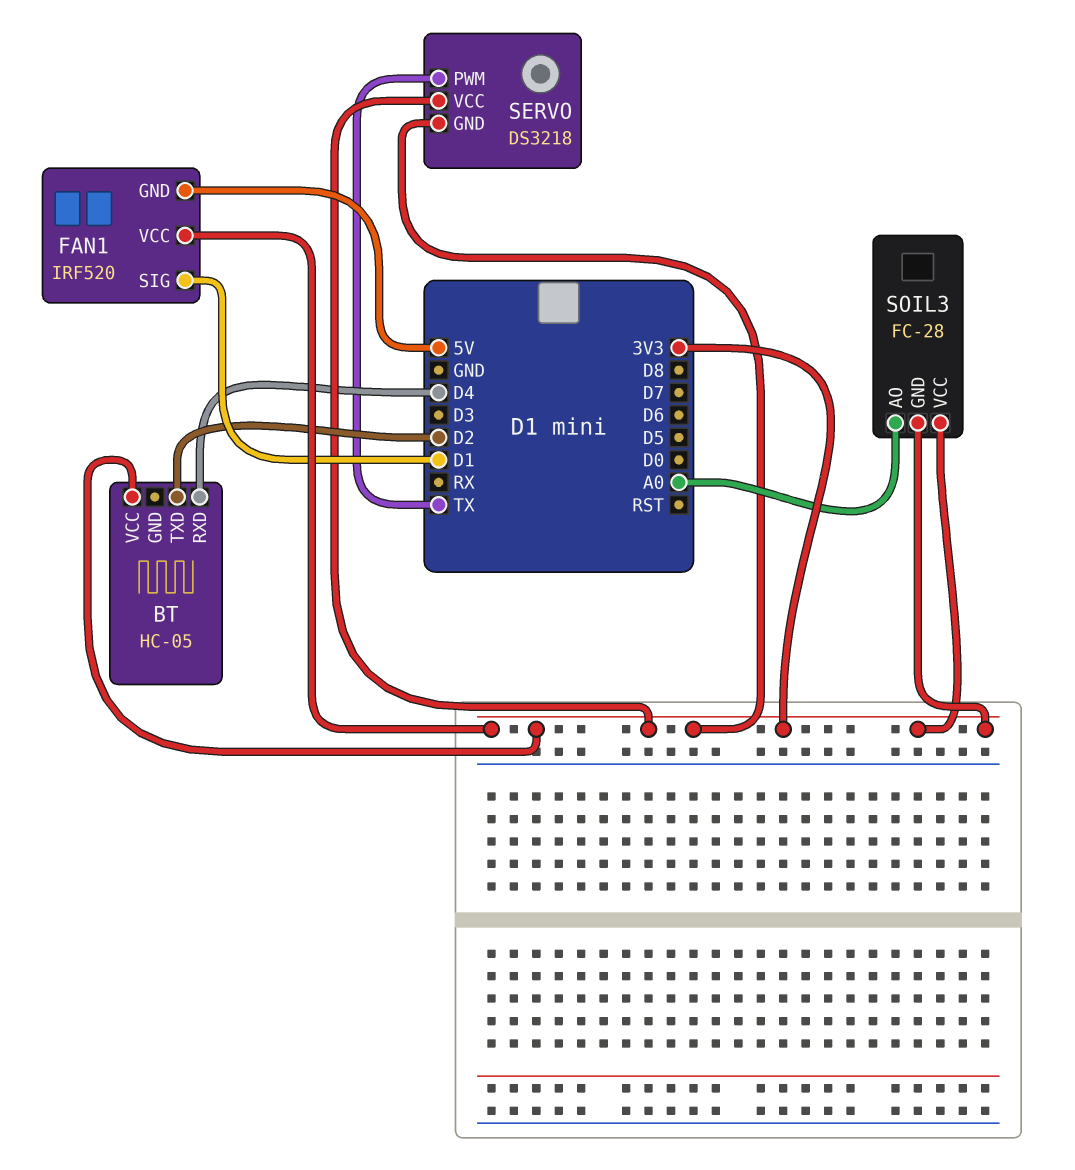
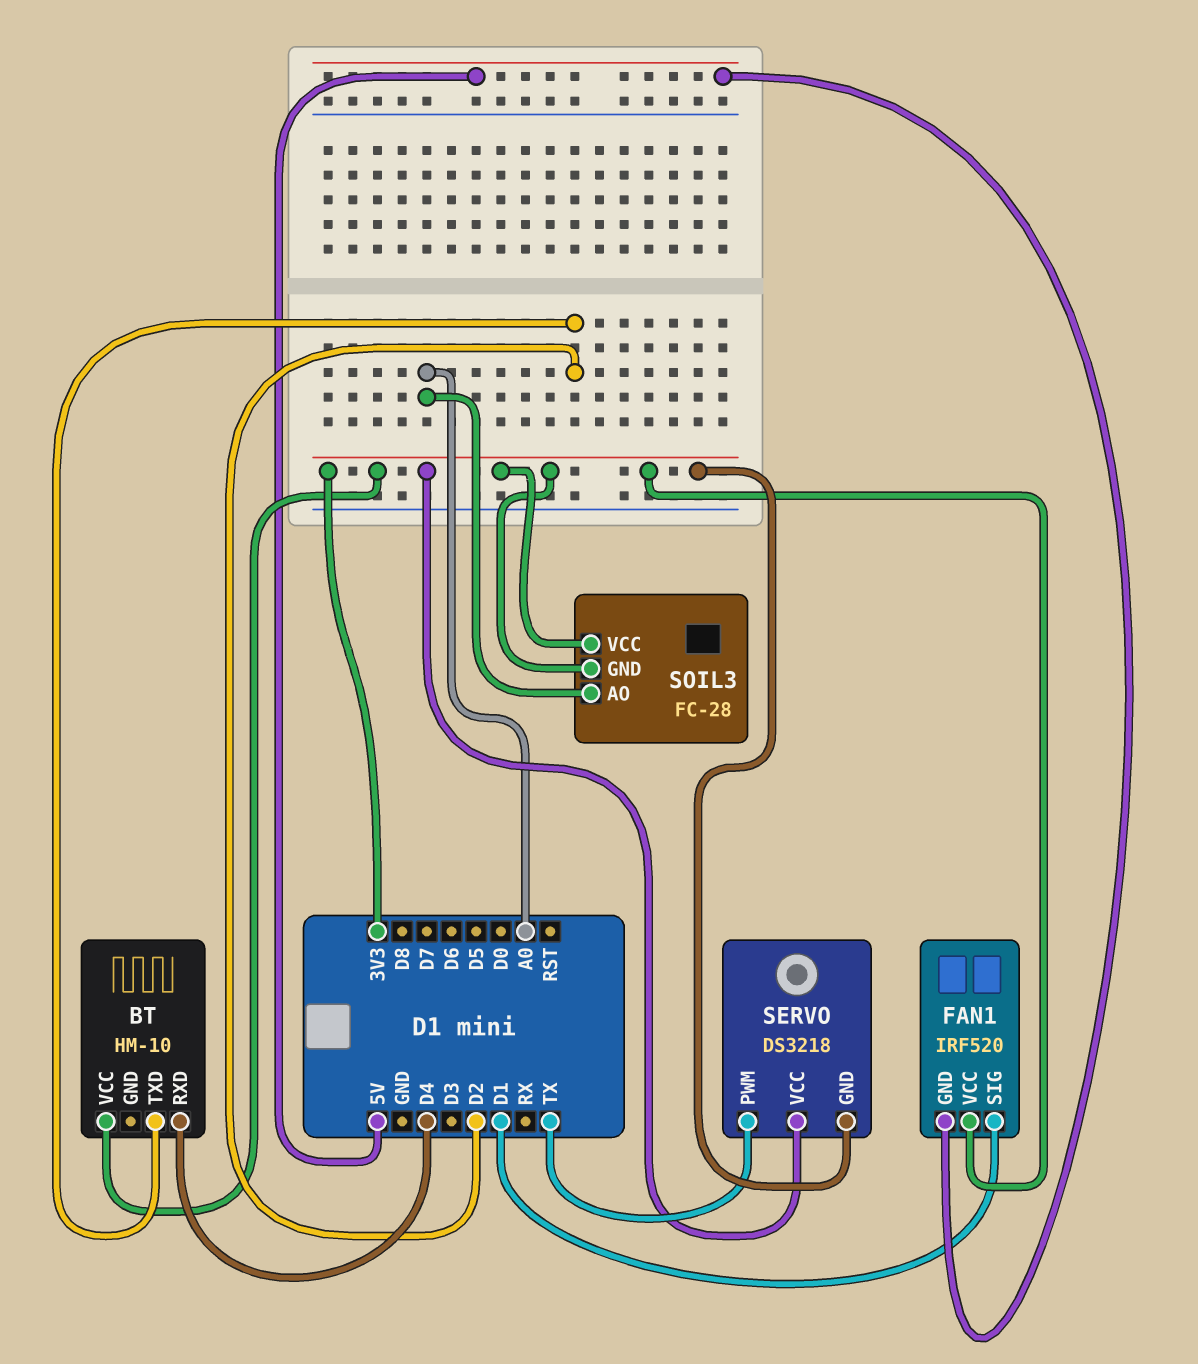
BT: HC-05 -> HM-10

